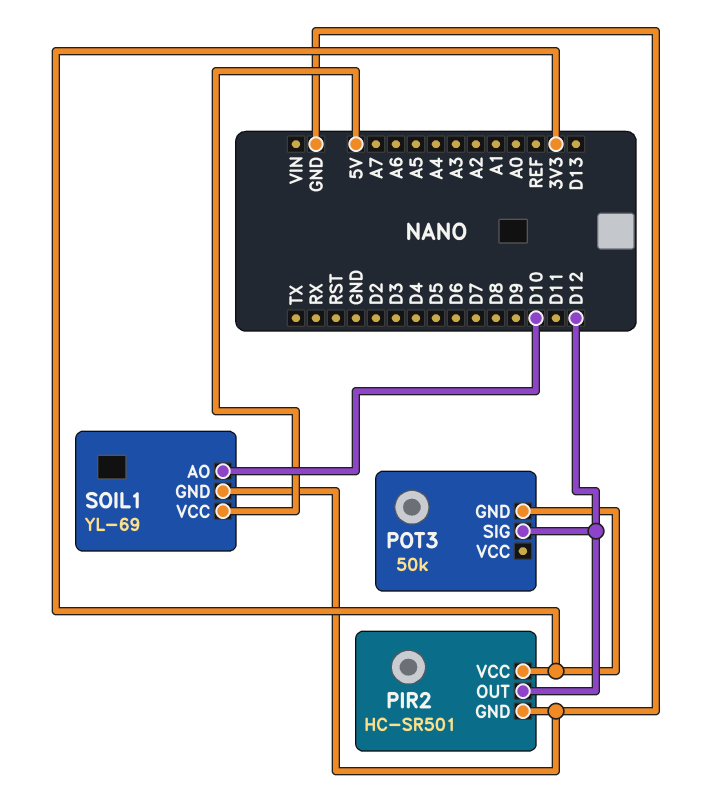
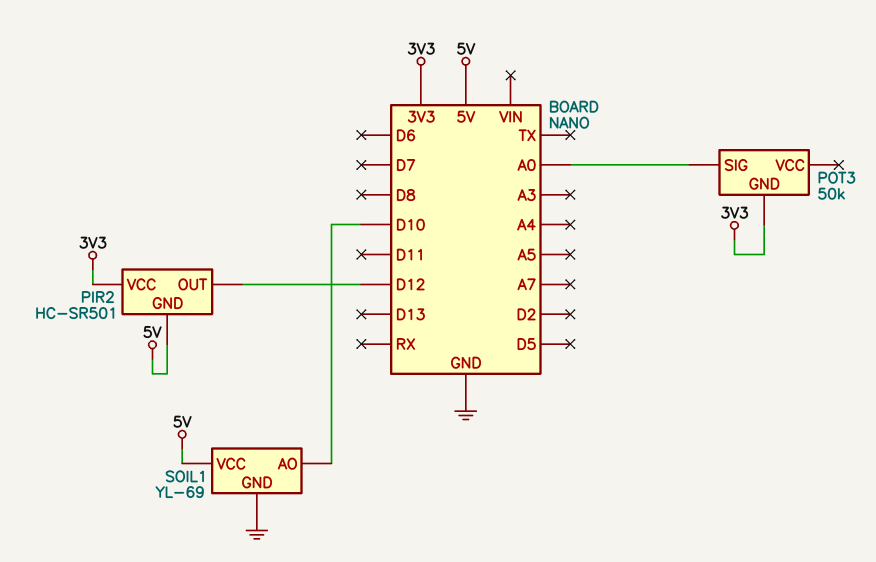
PIR2 pin GND: GND -> 5V
POT3 pin SIG: D12 -> A0

